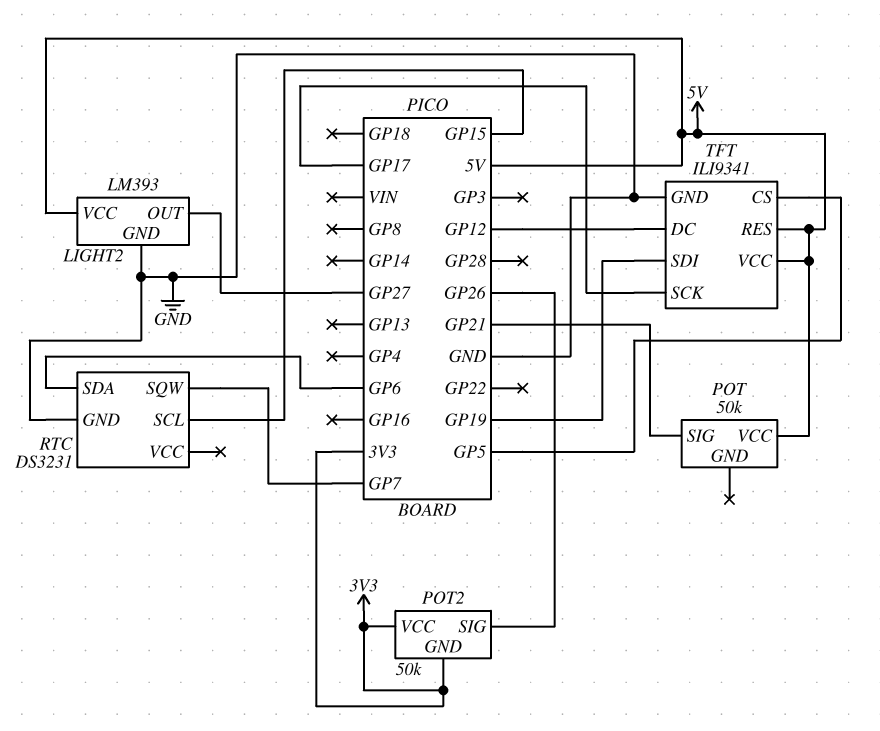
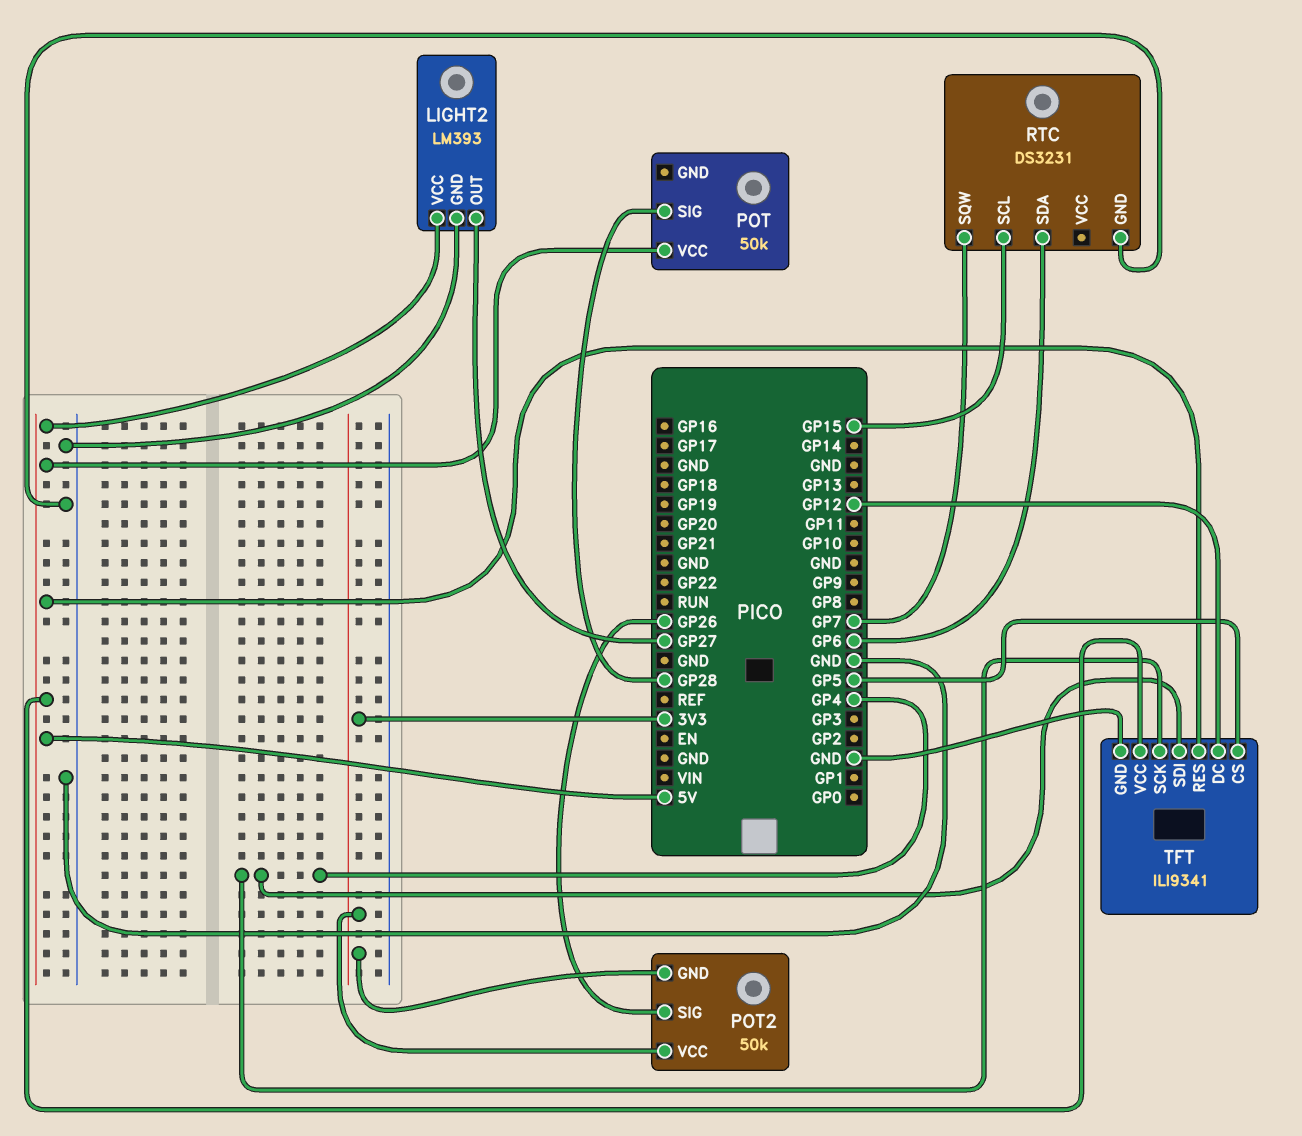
POT pin SIG: GP21 -> GP28
TFT pin SCK: GP17 -> GP4
TFT pin SDI: GP19 -> GP4

